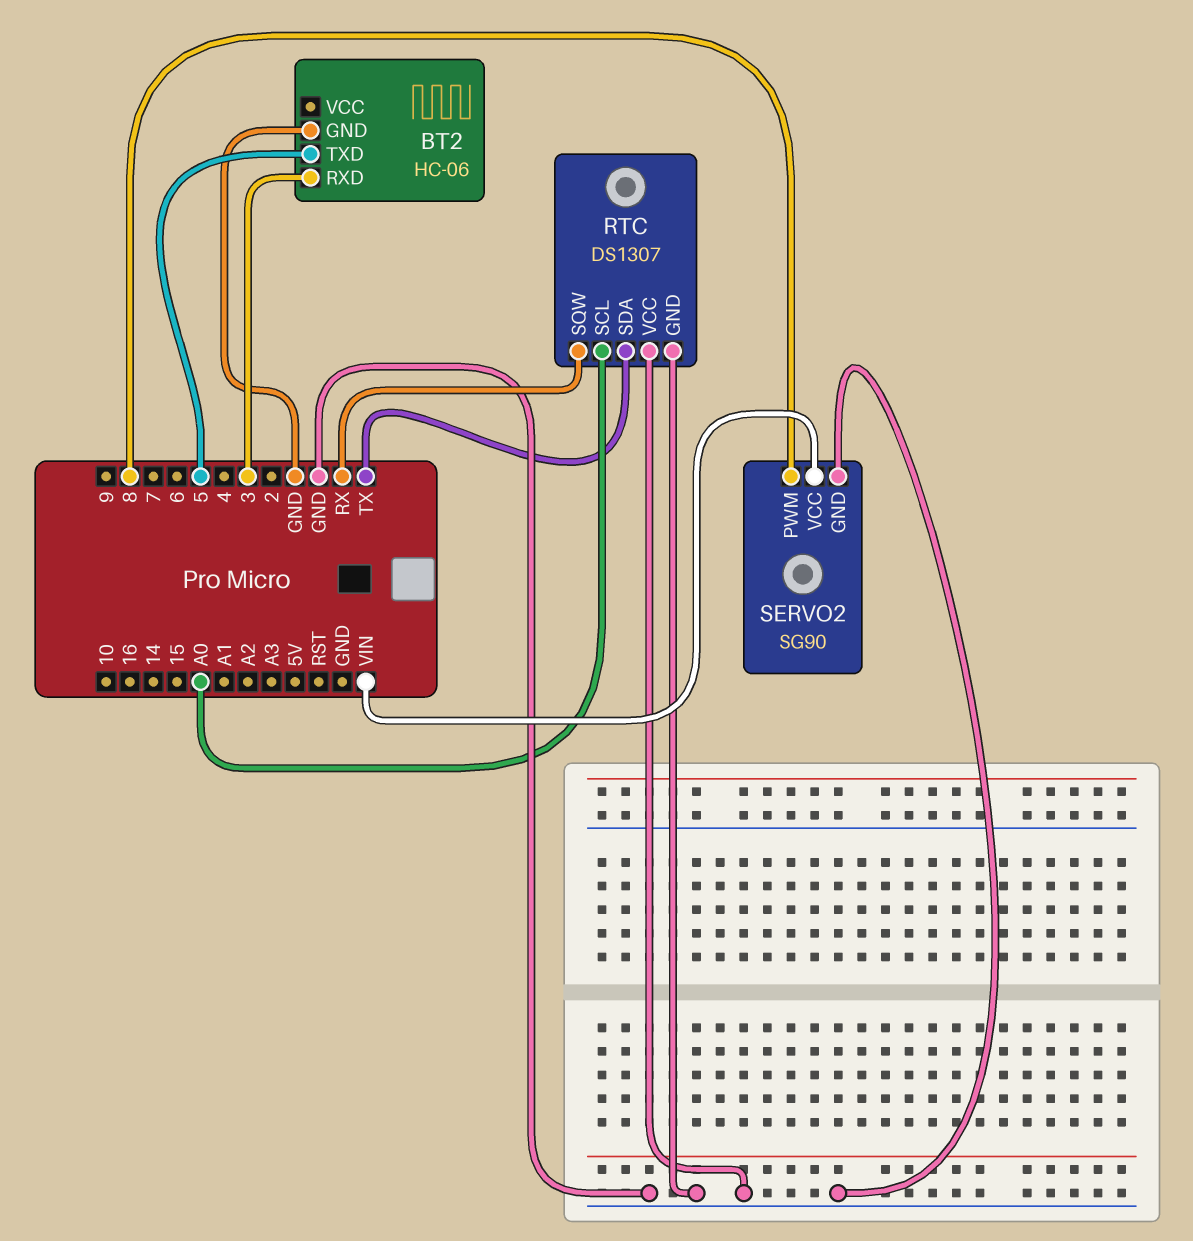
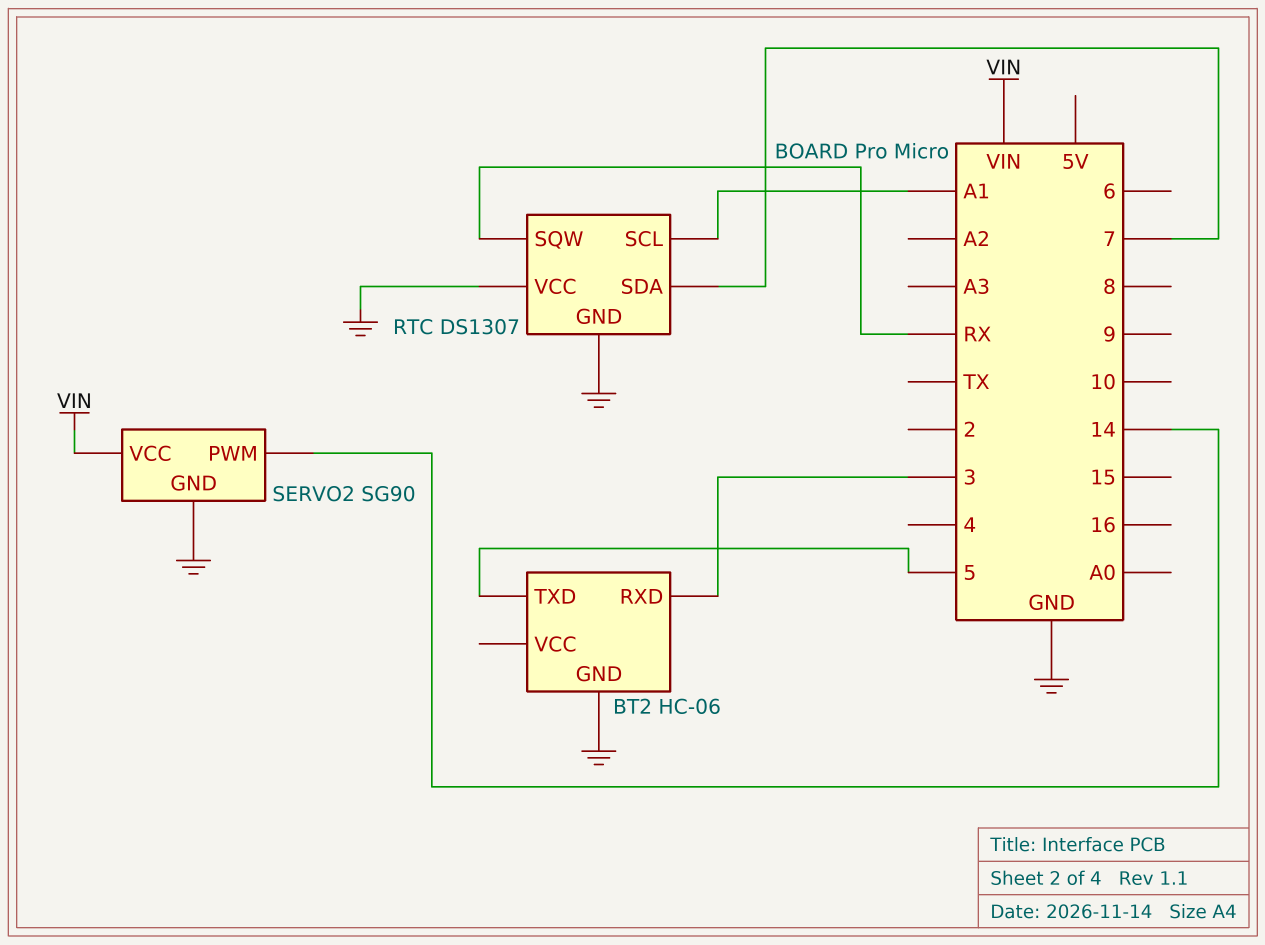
RTC pin SCL: A0 -> A1
RTC pin SDA: TX -> 7
SERVO2 pin PWM: 8 -> 14

